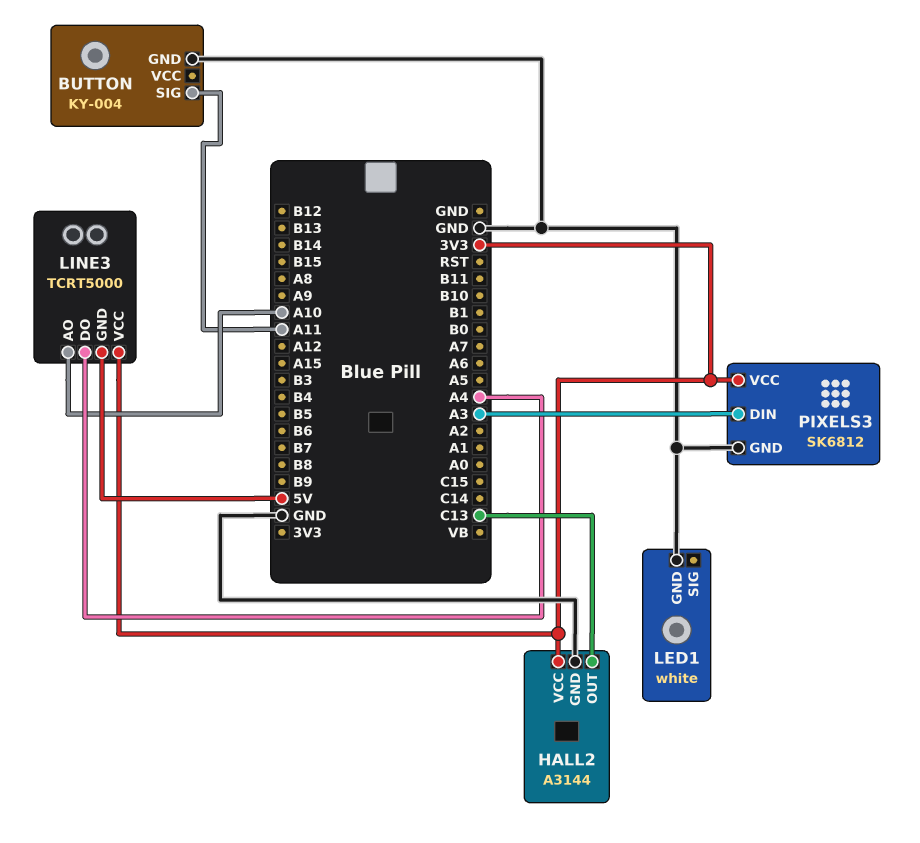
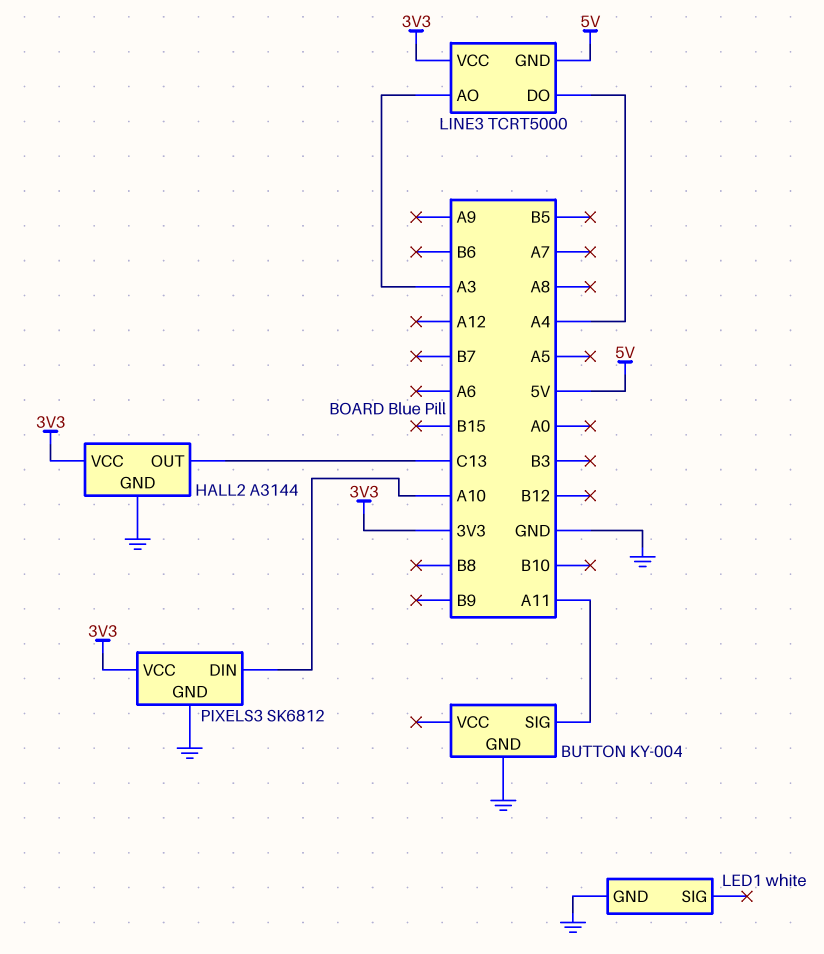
LINE3 pin AO: A10 -> A3
PIXELS3 pin DIN: A3 -> A10

